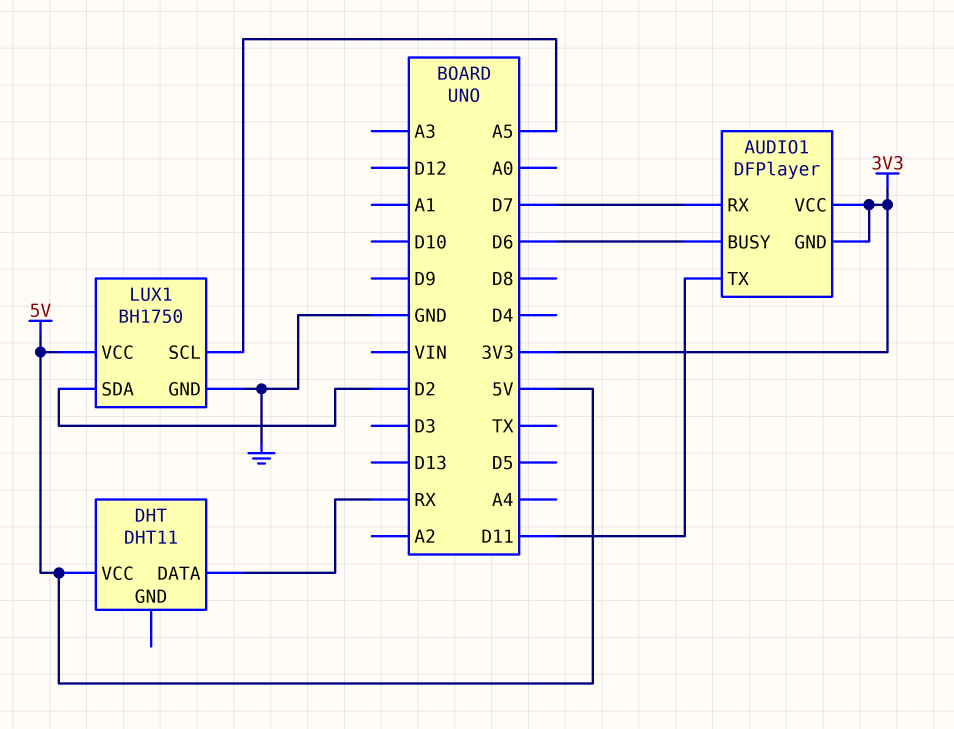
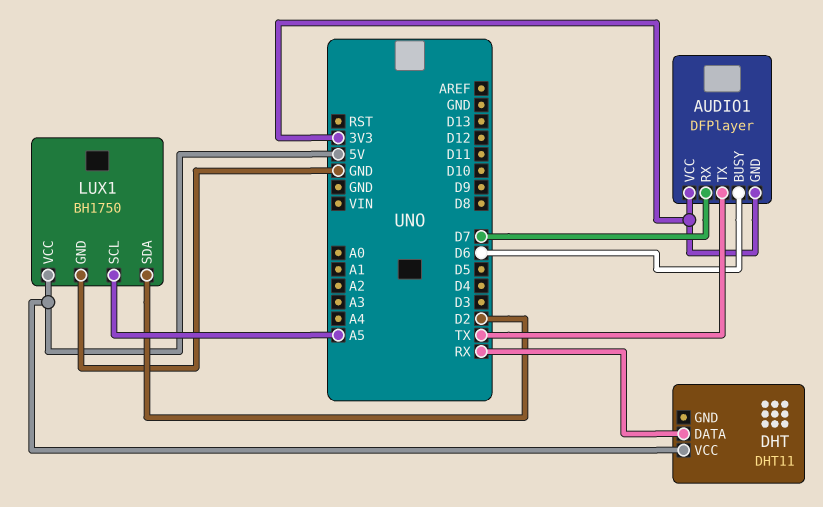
AUDIO1 pin TX: D11 -> TX

